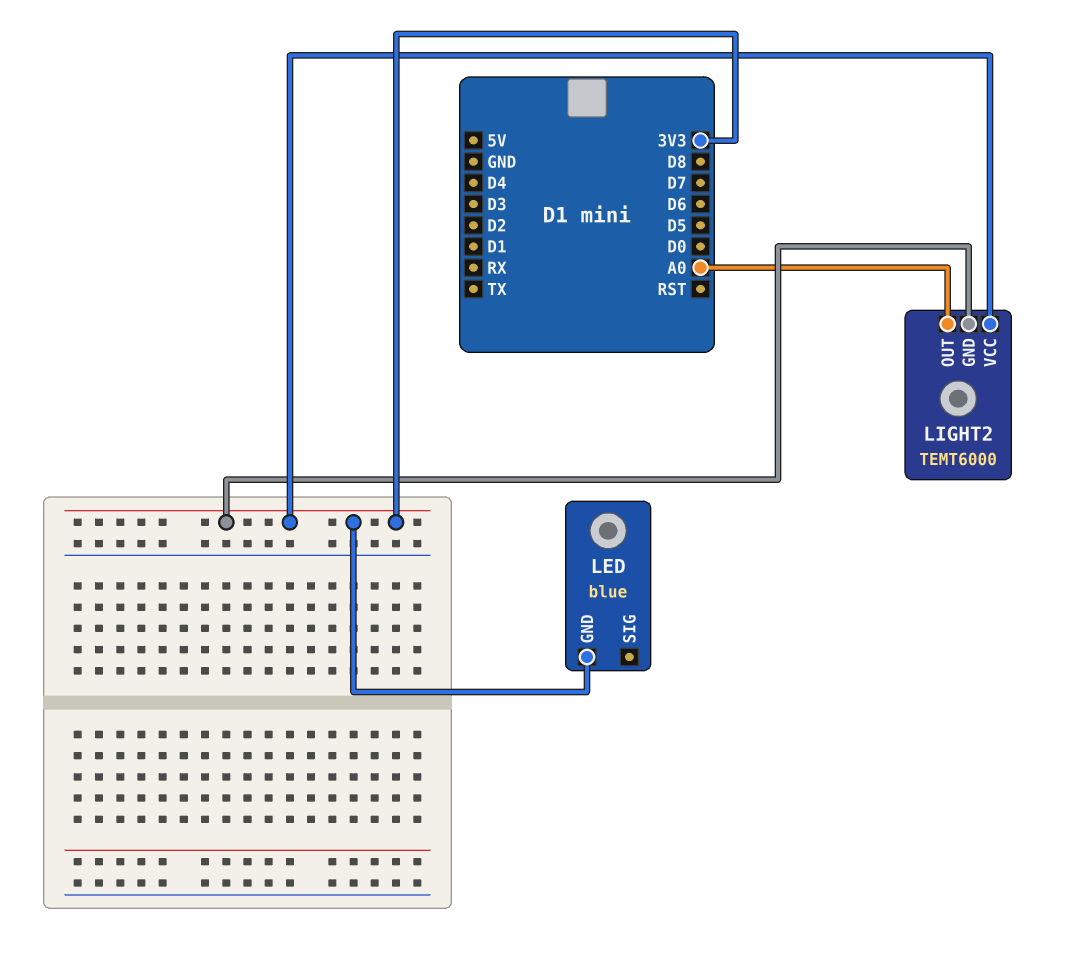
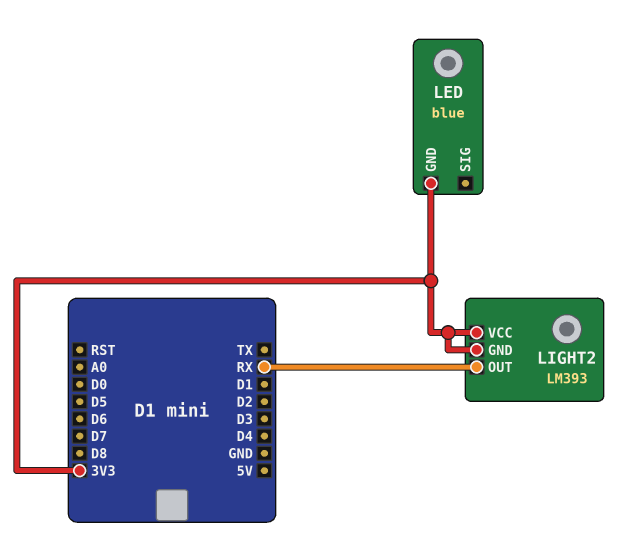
LIGHT2: TEMT6000 -> LM393
LIGHT2 pin OUT: A0 -> RX

